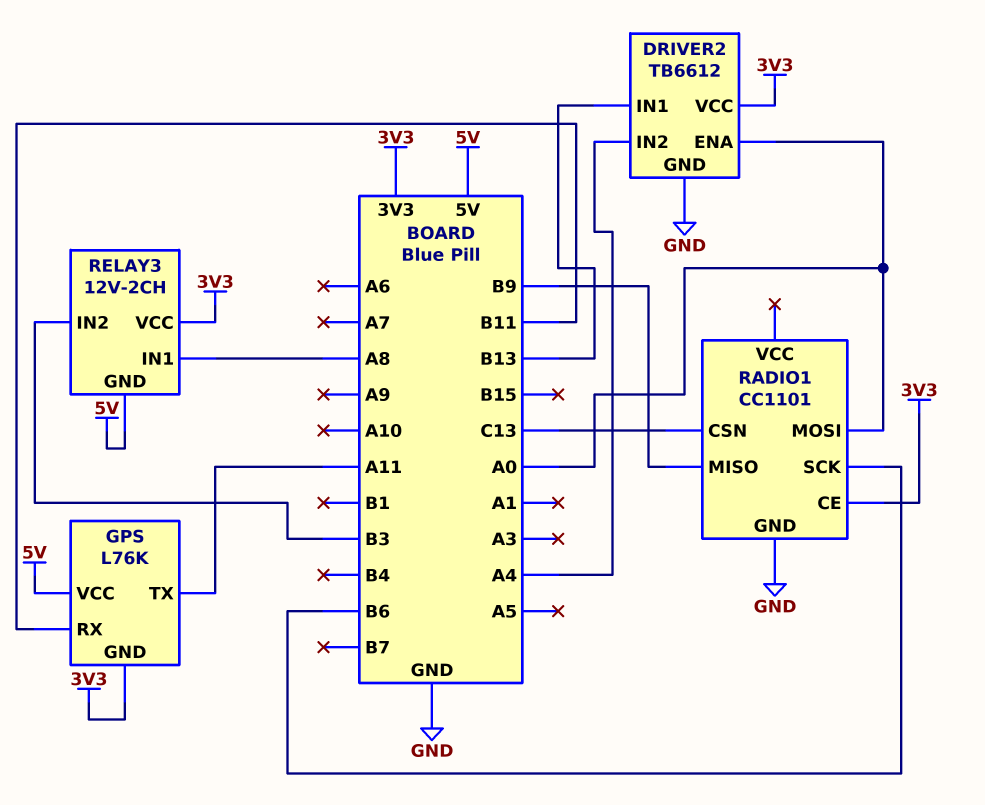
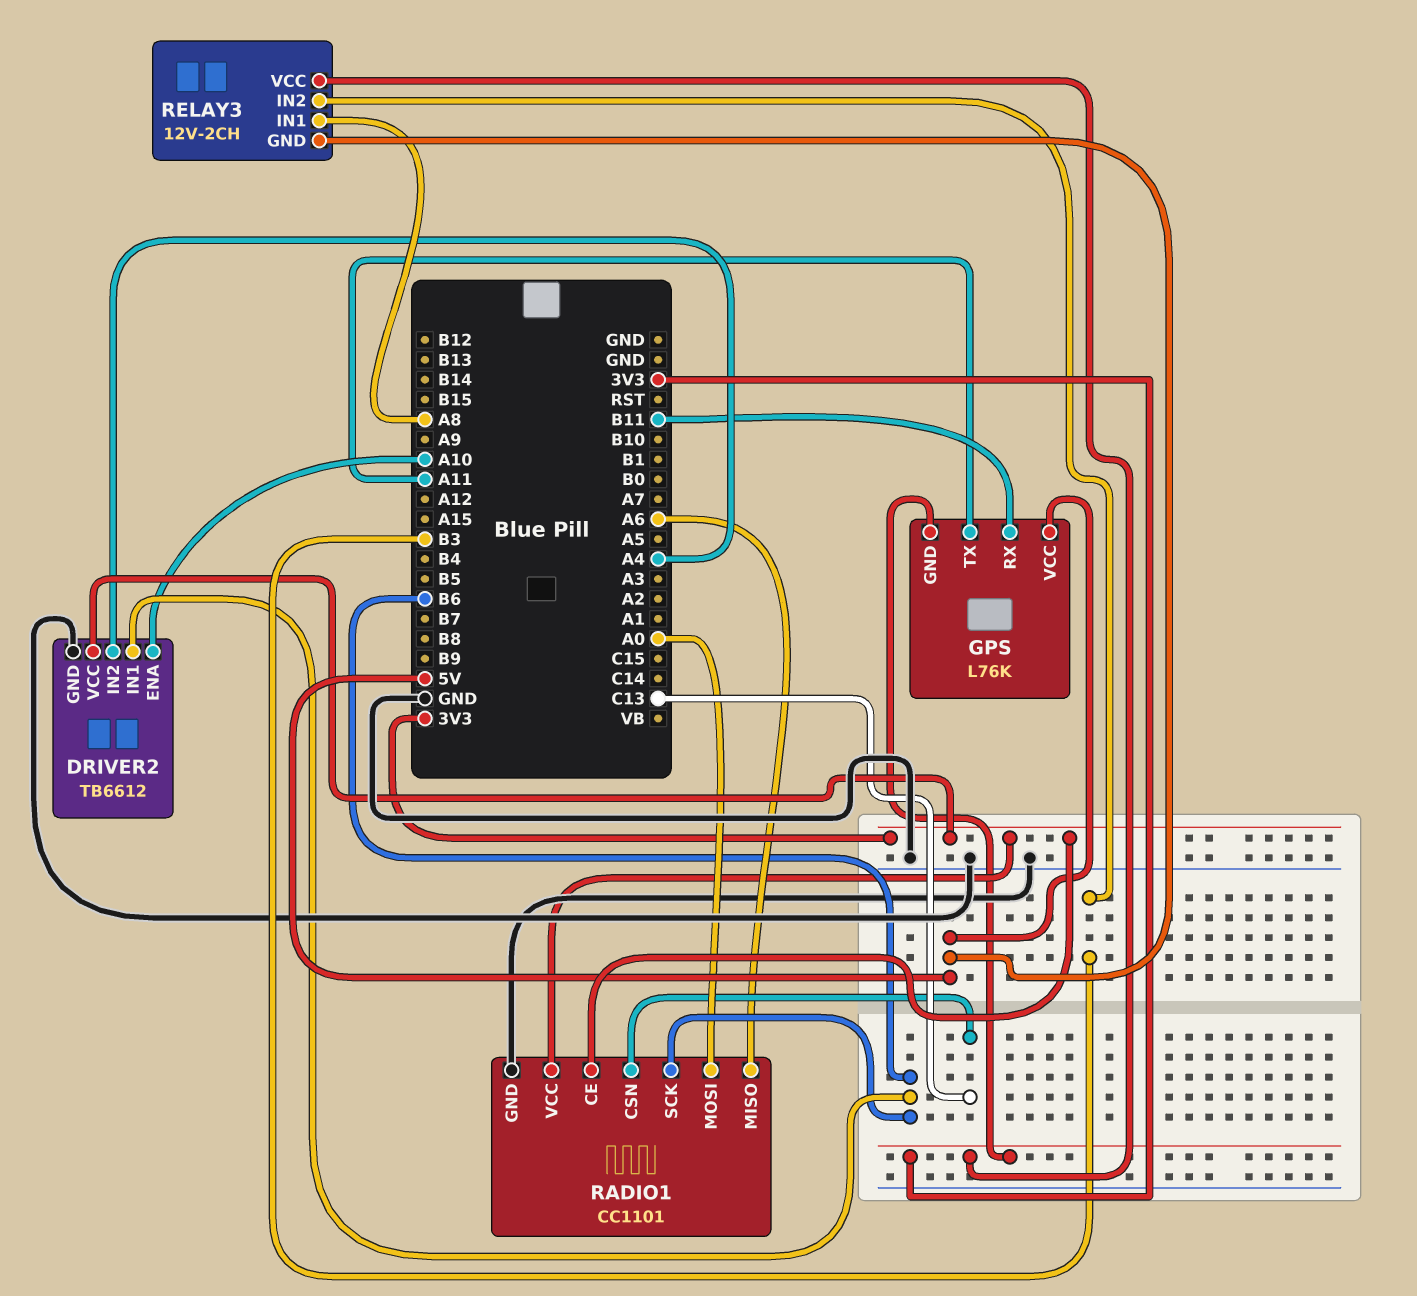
DRIVER2 pin ENA: A0 -> A10
DRIVER2 pin IN1: B13 -> B6
RADIO1 pin MISO: B9 -> A6
RADIO1 pin VCC: none -> 3V3

